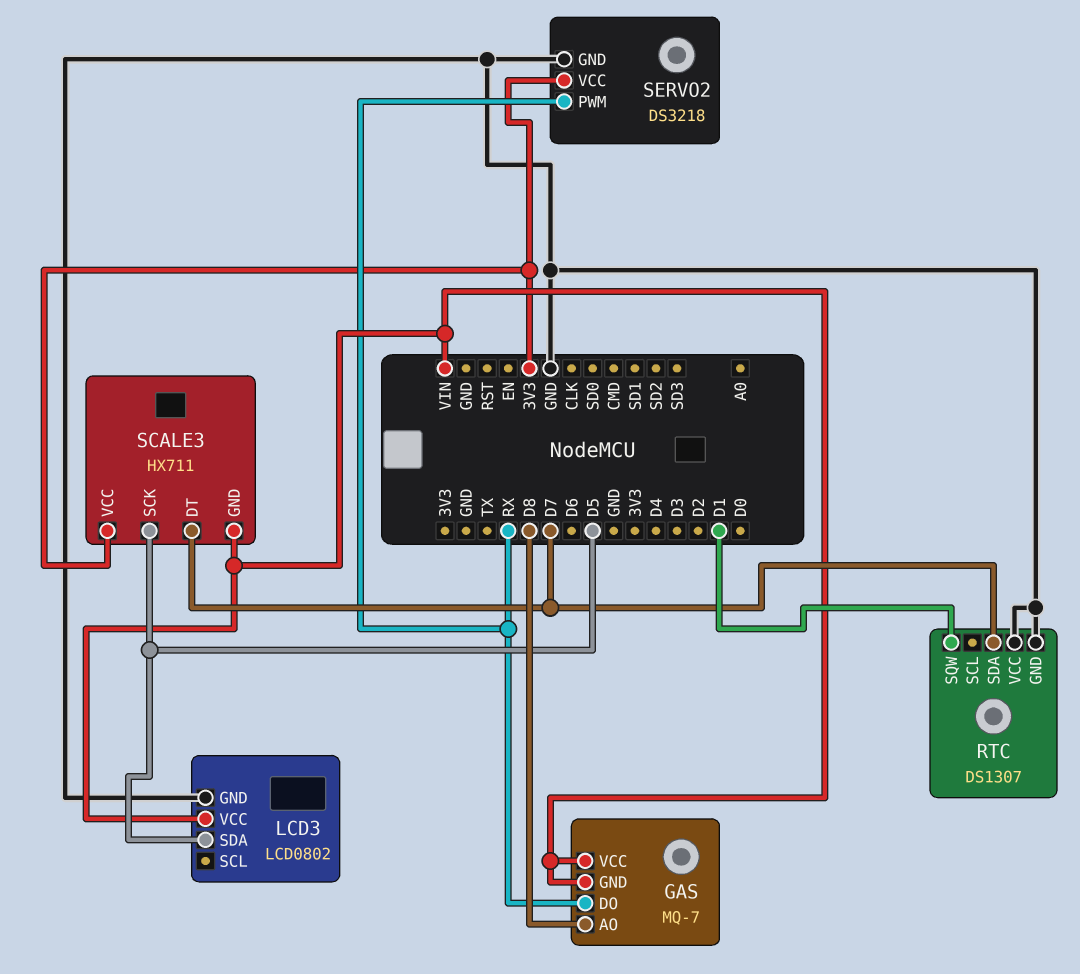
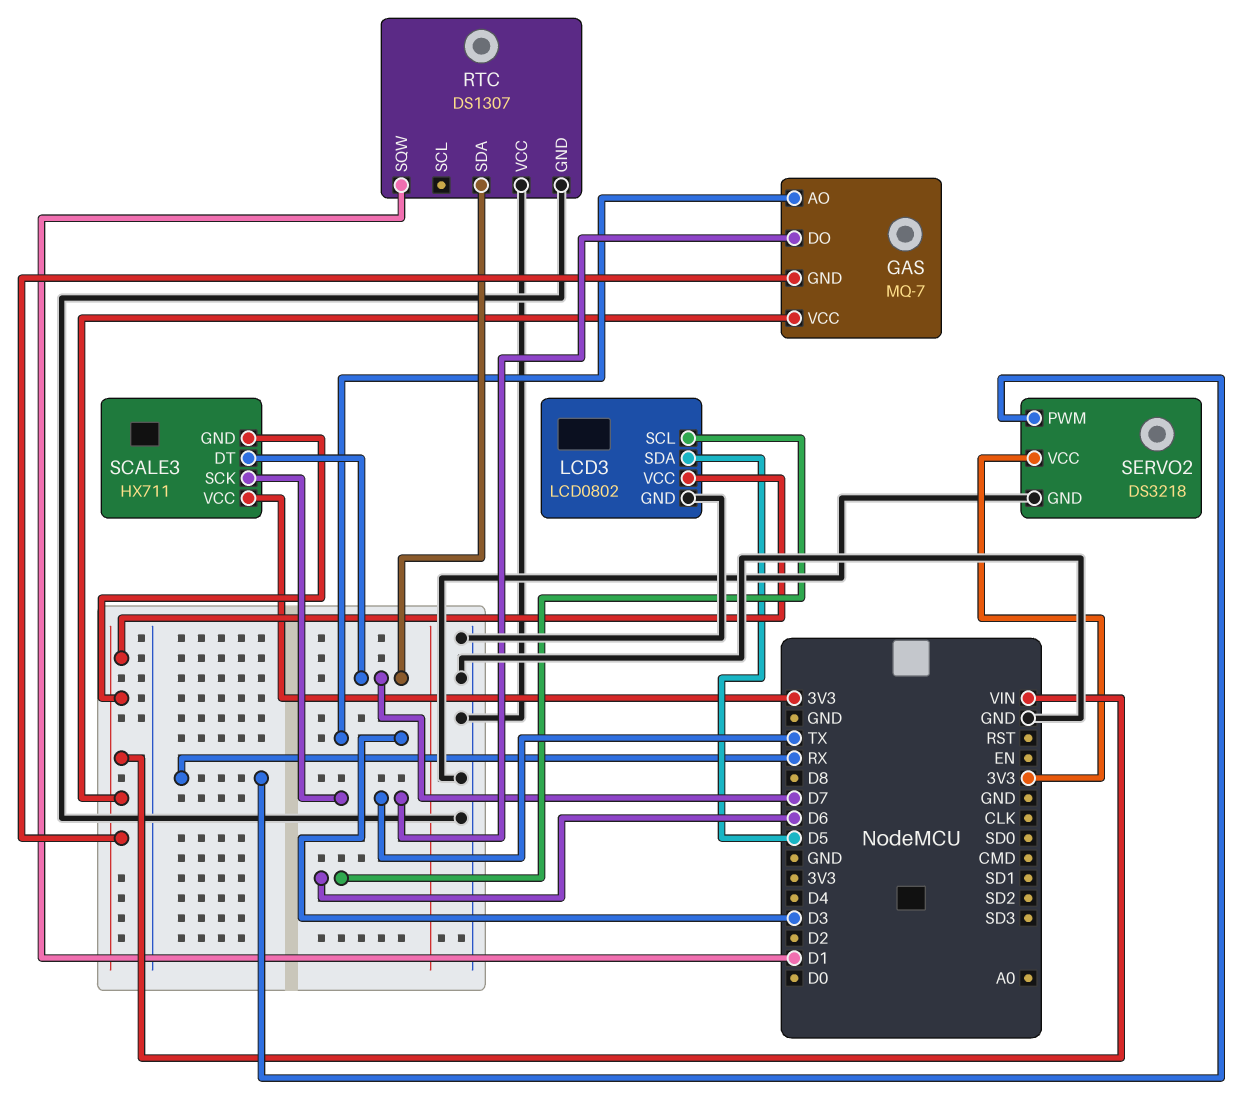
GAS pin AO: D8 -> D3
GAS pin DO: RX -> TX
LCD3 pin SCL: none -> D6
SCALE3 pin SCK: D5 -> TX

